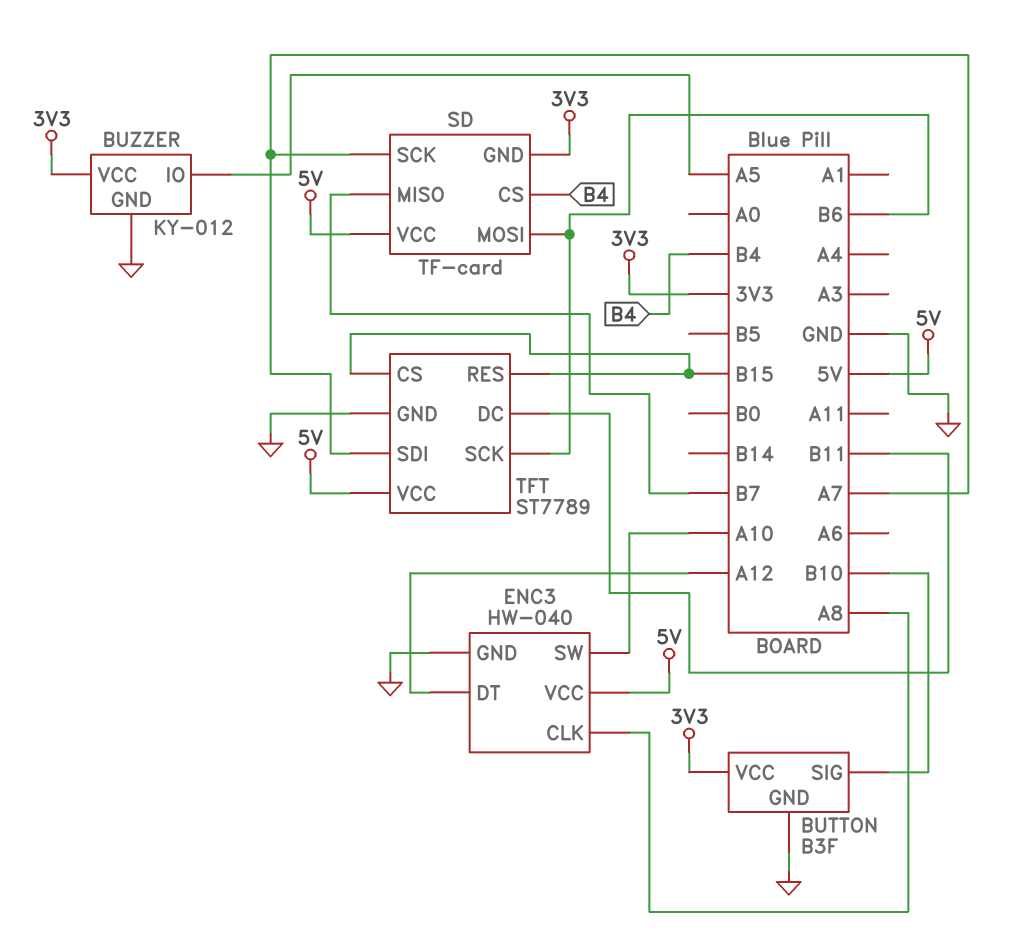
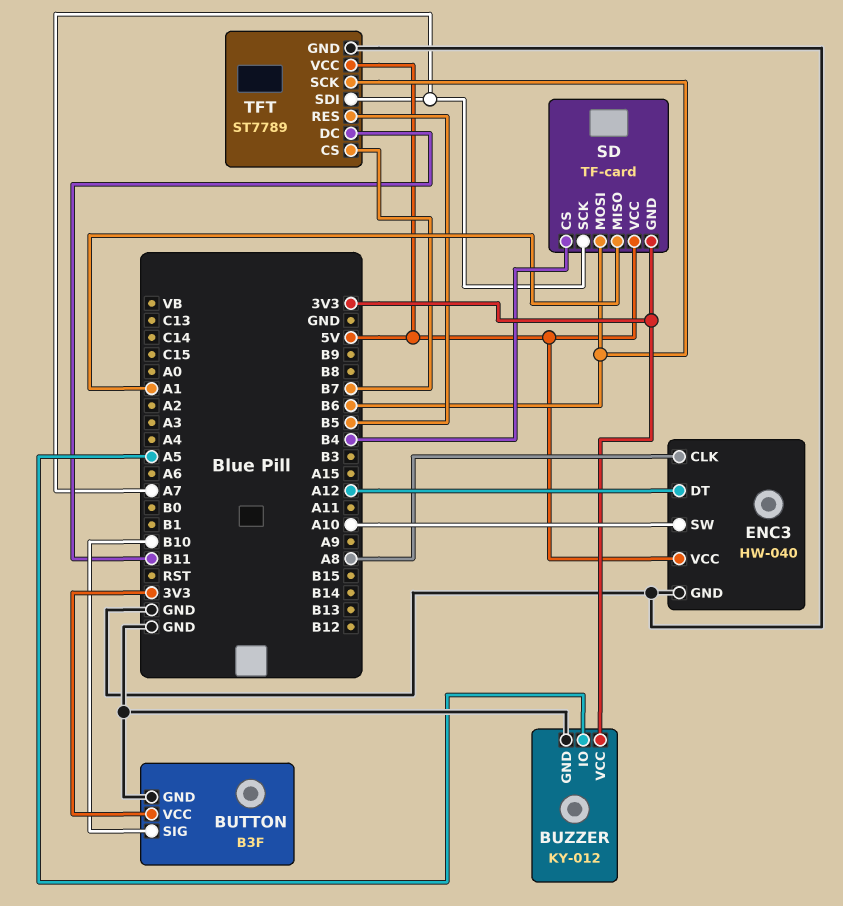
SD pin MISO: B7 -> A1
TFT pin CS: B15 -> B7
TFT pin RES: B15 -> B5

